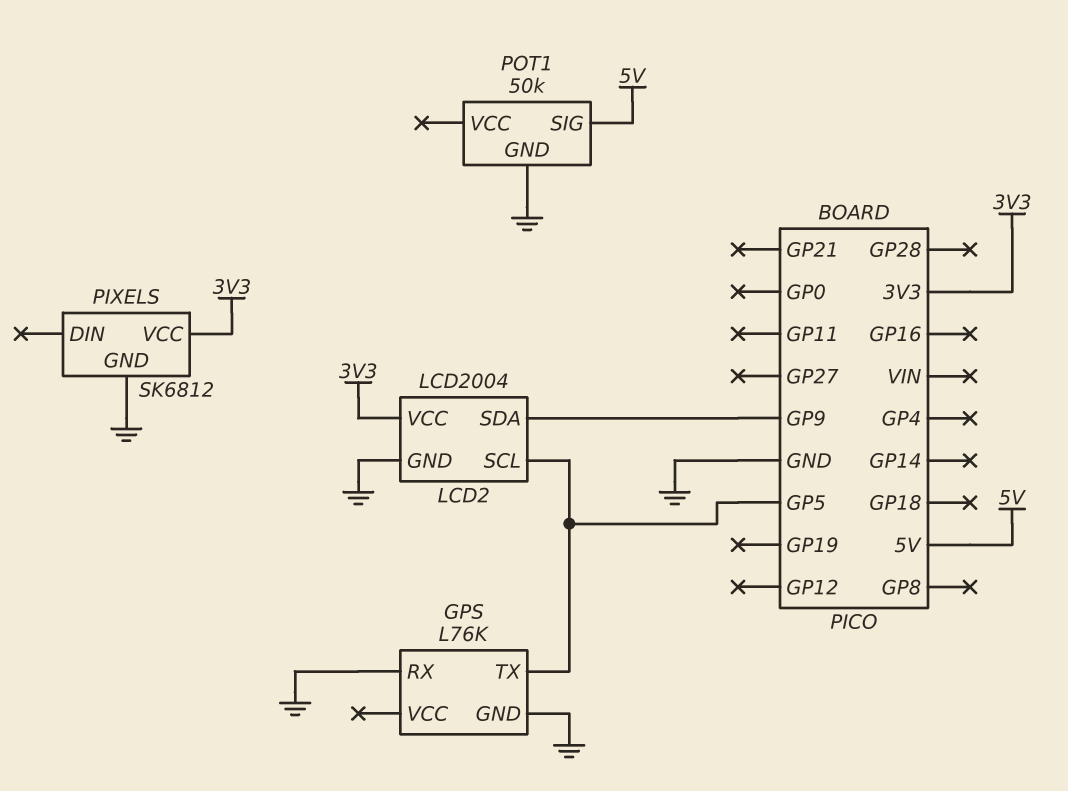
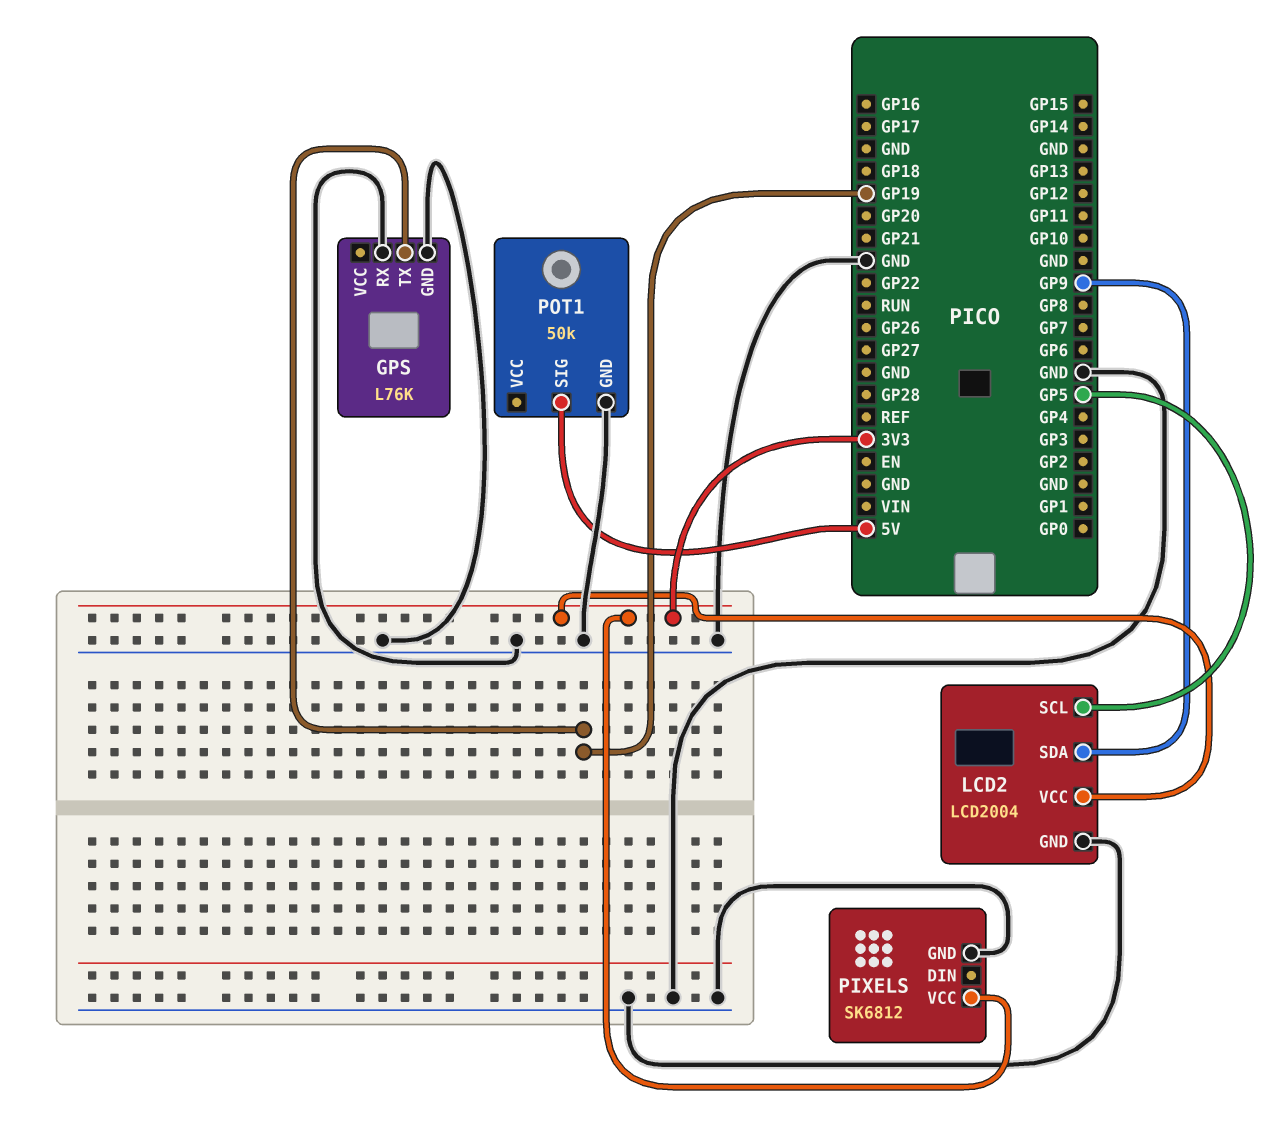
GPS pin TX: GP5 -> GP19

